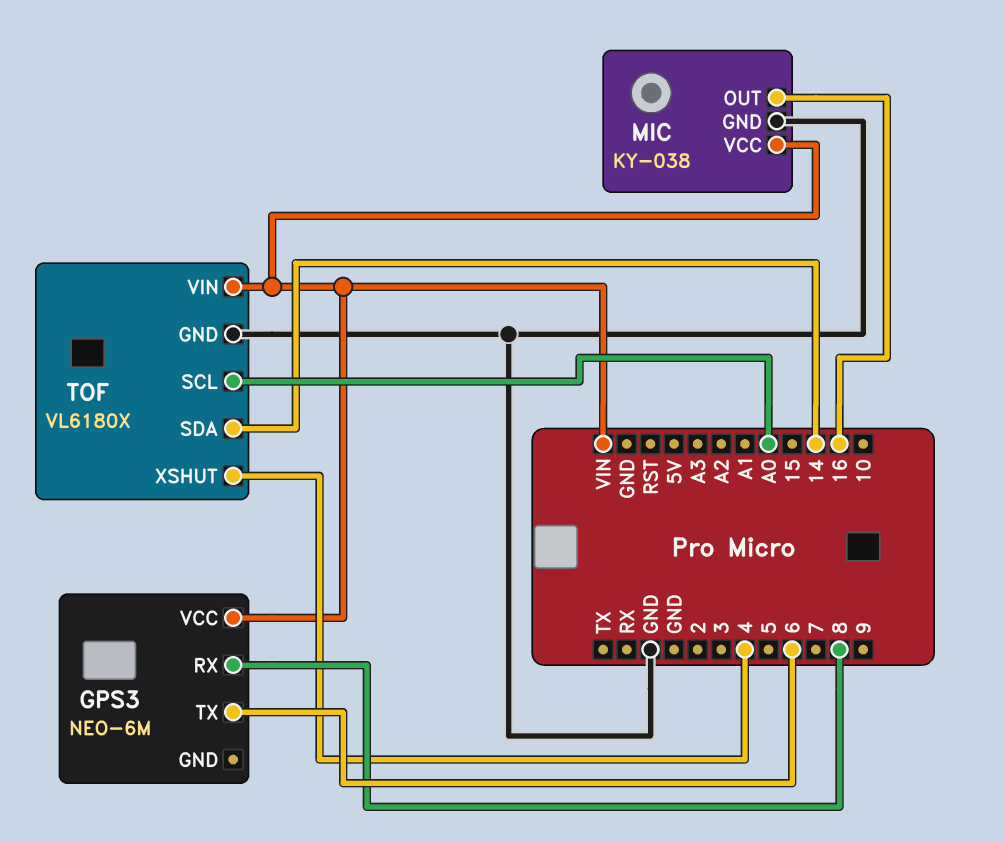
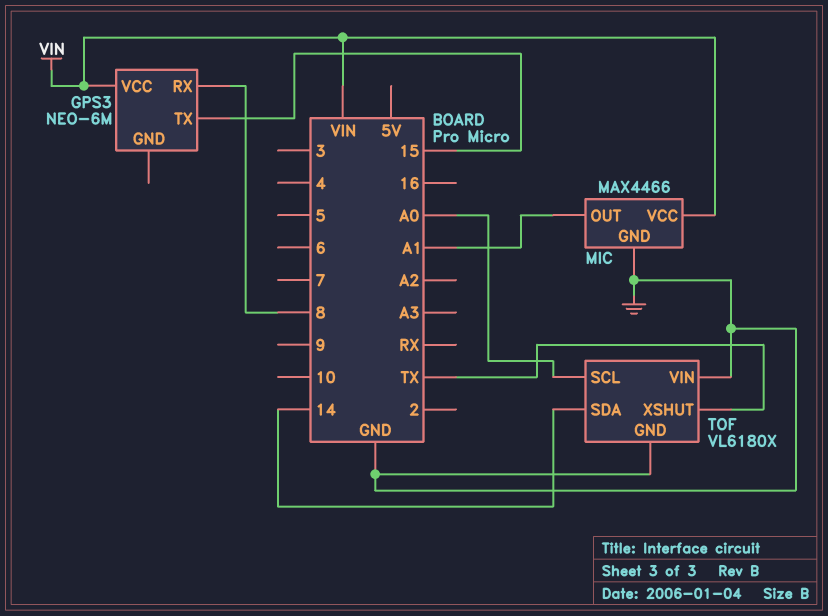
GPS3 pin TX: 6 -> 15
MIC: KY-038 -> MAX4466
MIC pin OUT: 16 -> A1
TOF pin VIN: VIN -> GND
TOF pin XSHUT: 4 -> TX

